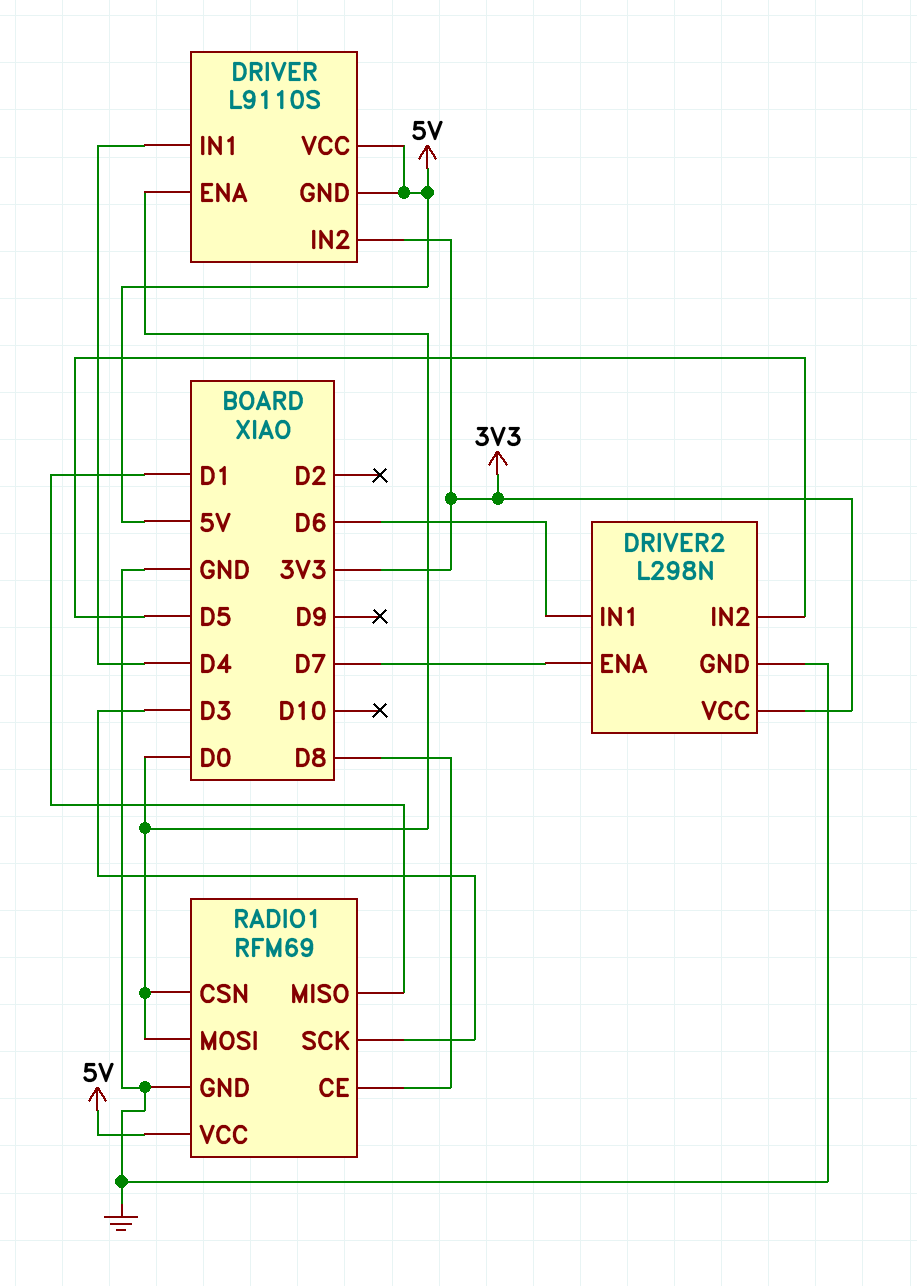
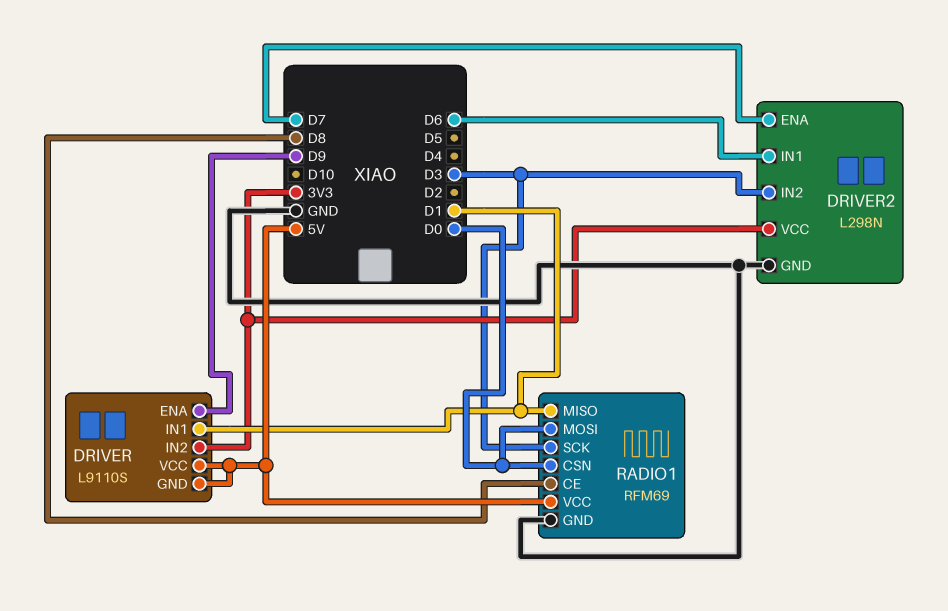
DRIVER pin ENA: D0 -> D9
DRIVER pin IN1: D4 -> D1
DRIVER2 pin IN2: D5 -> D3

